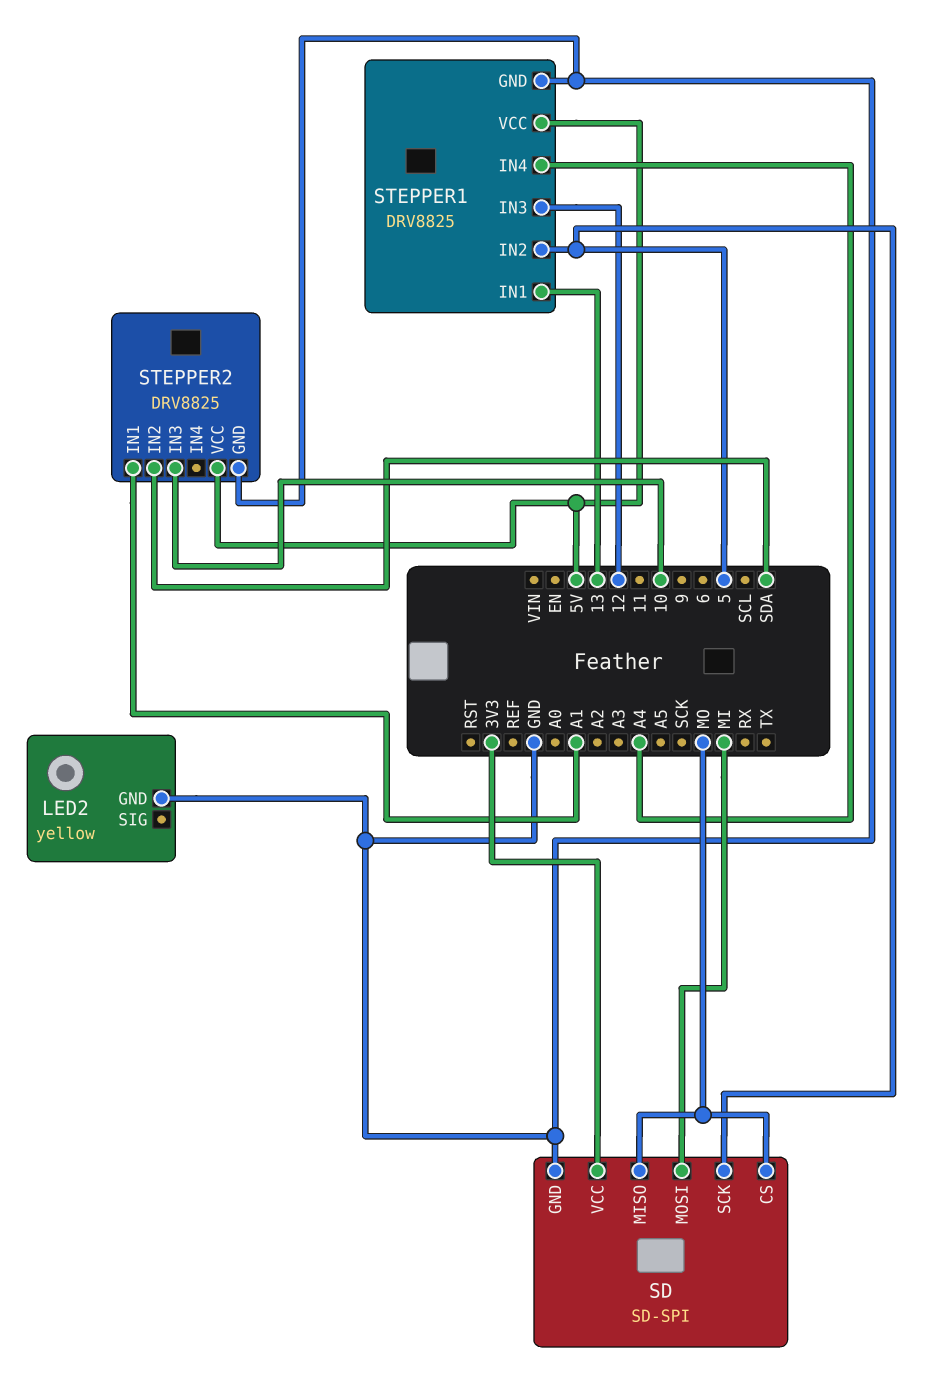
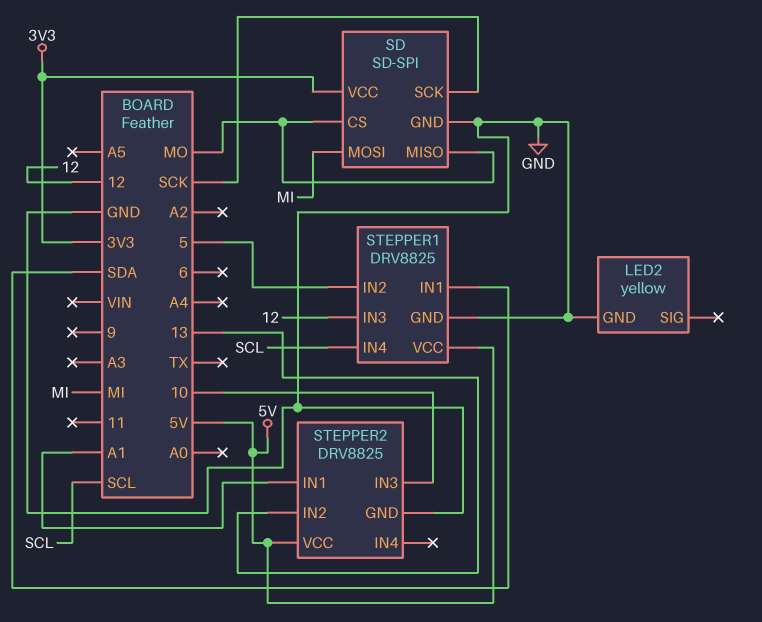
SD pin SCK: 5 -> SCK
STEPPER1 pin IN1: 13 -> SDA
STEPPER1 pin IN4: A4 -> SCL
STEPPER2 pin IN2: SDA -> 13

